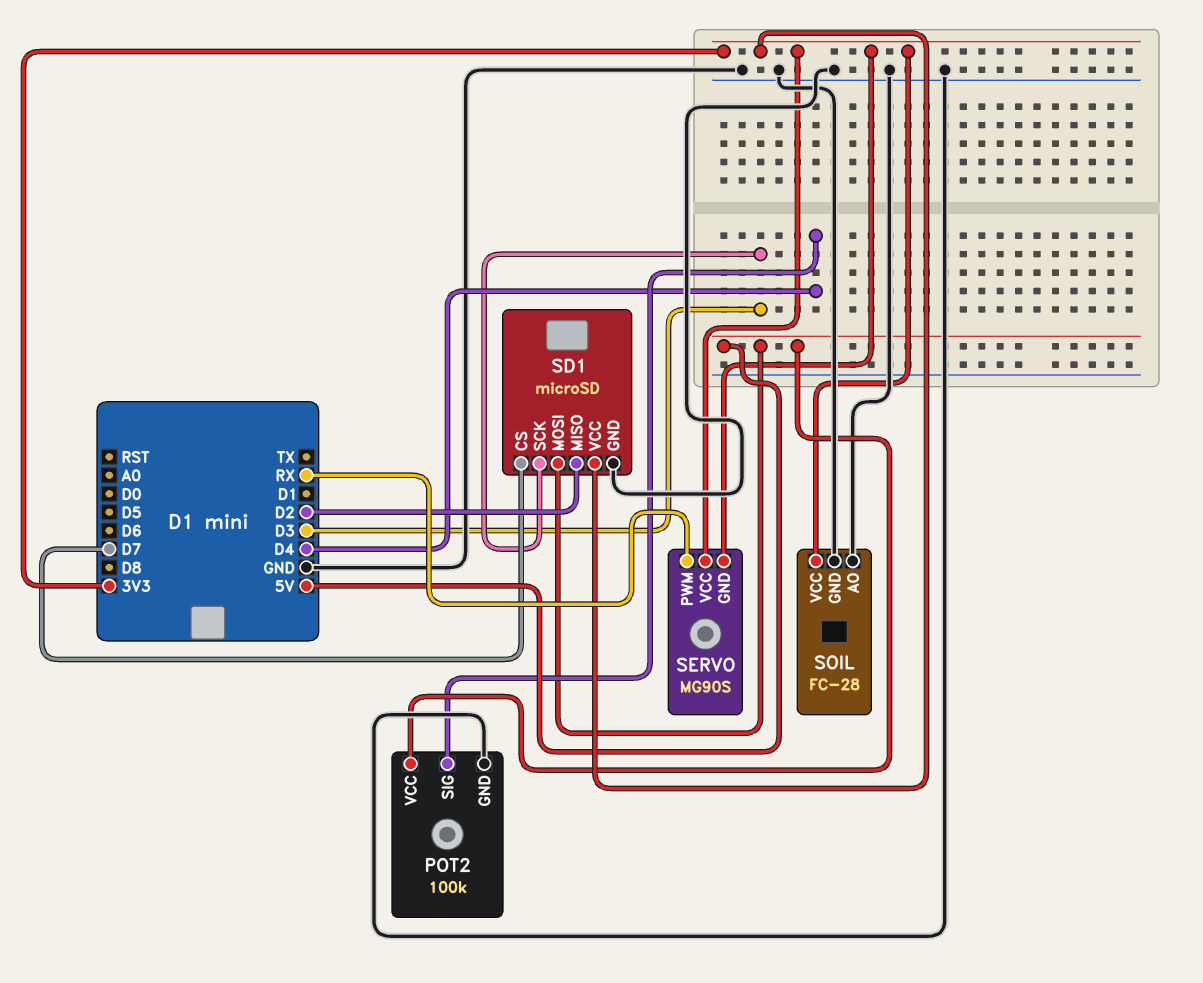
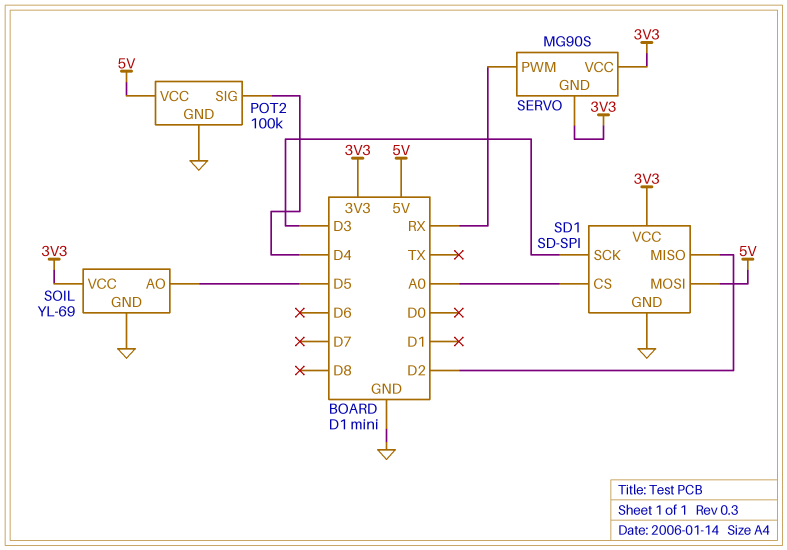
SD1: microSD -> SD-SPI
SD1 pin CS: D7 -> A0
SOIL: FC-28 -> YL-69
SOIL pin AO: GND -> D5

